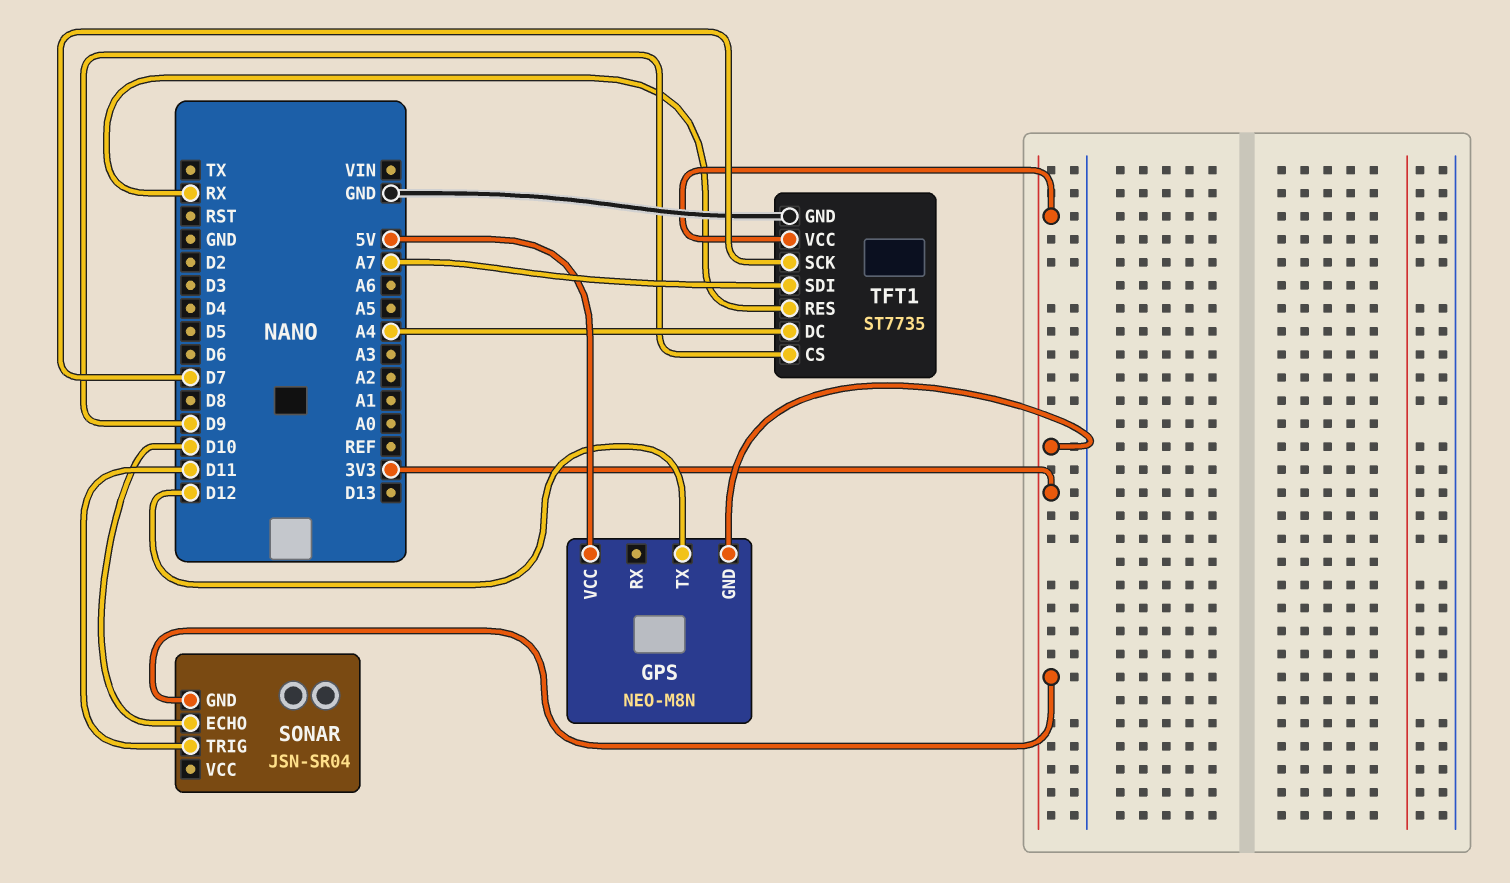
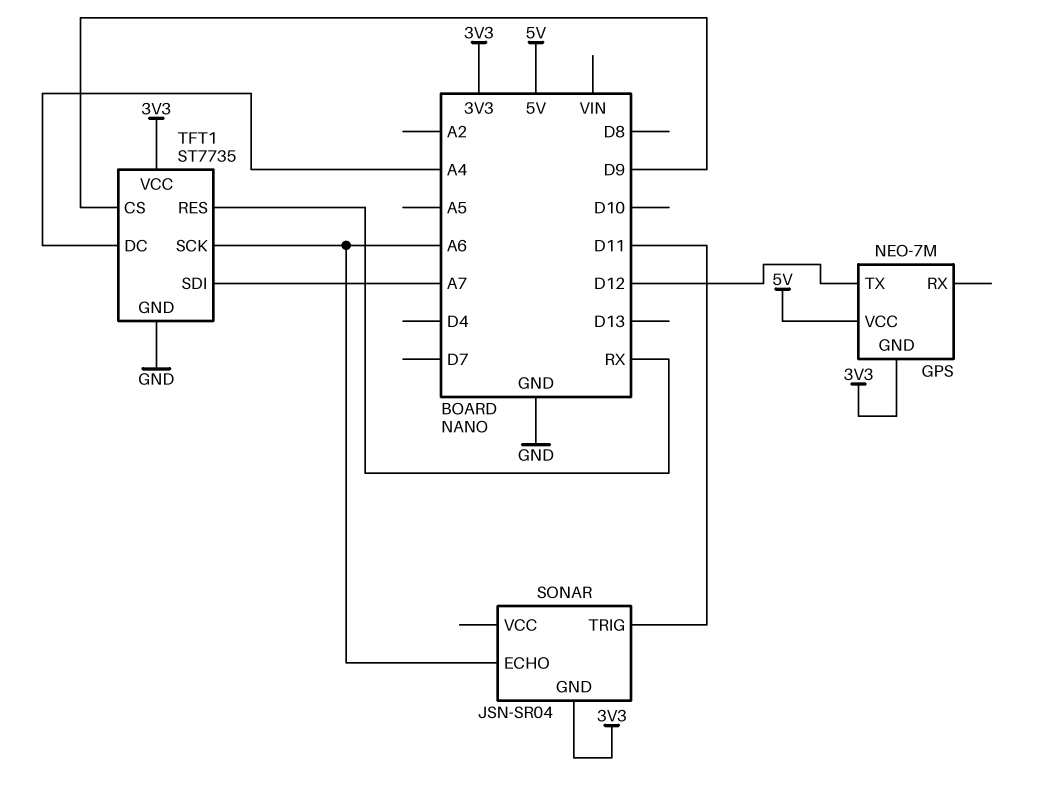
GPS: NEO-M8N -> NEO-7M
SONAR pin ECHO: D10 -> A6
TFT1 pin SCK: D7 -> A6

